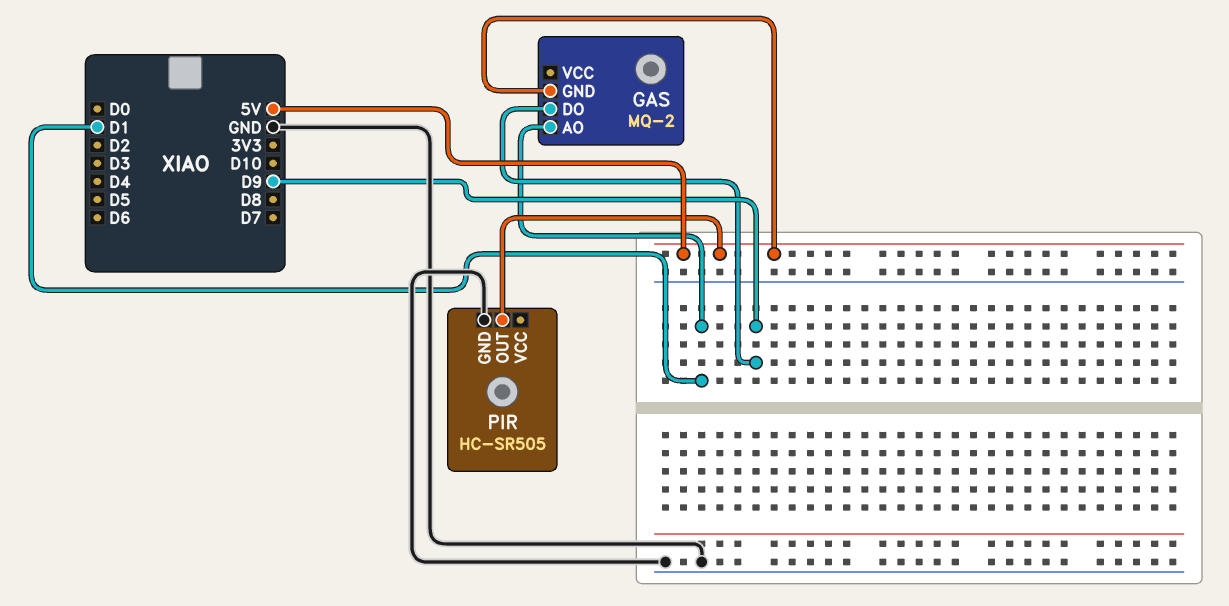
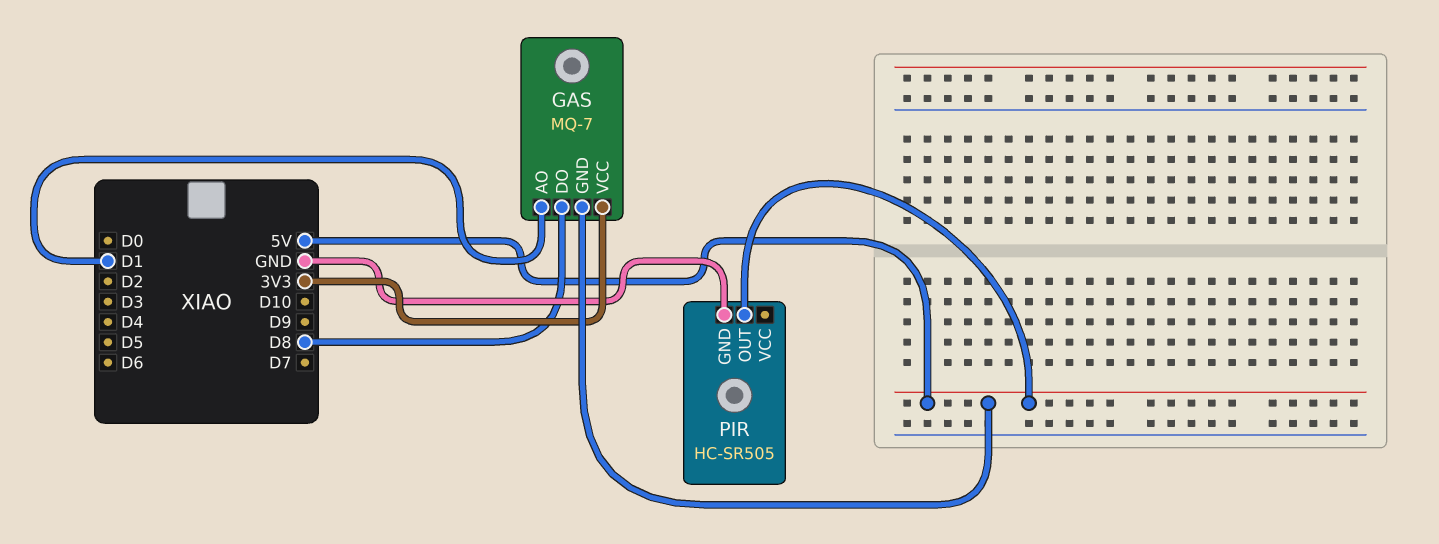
GAS: MQ-2 -> MQ-7
GAS pin DO: D9 -> D8
GAS pin VCC: none -> 3V3

